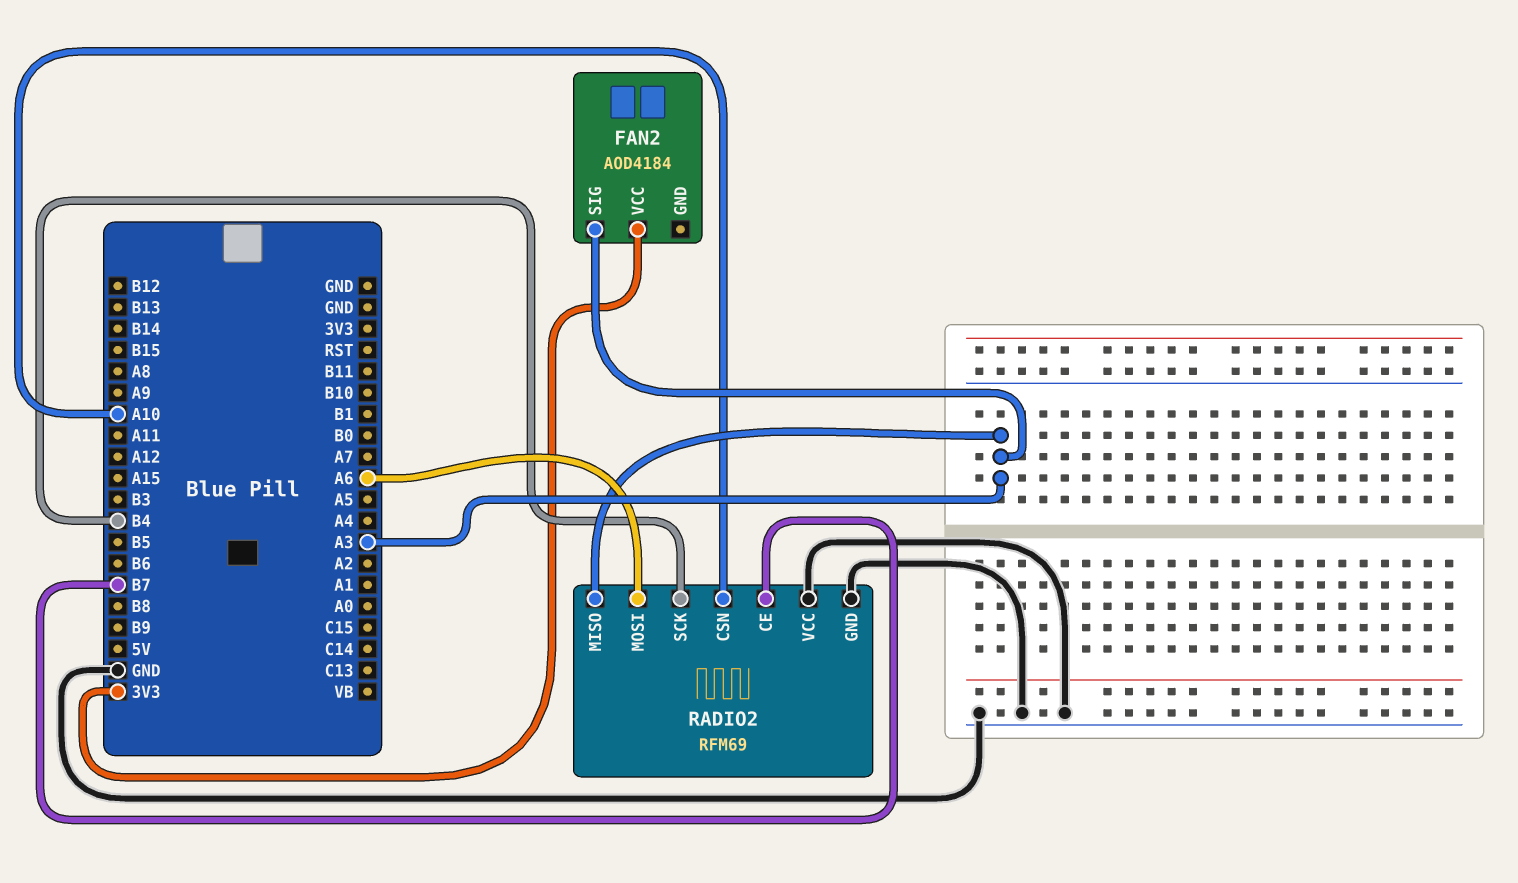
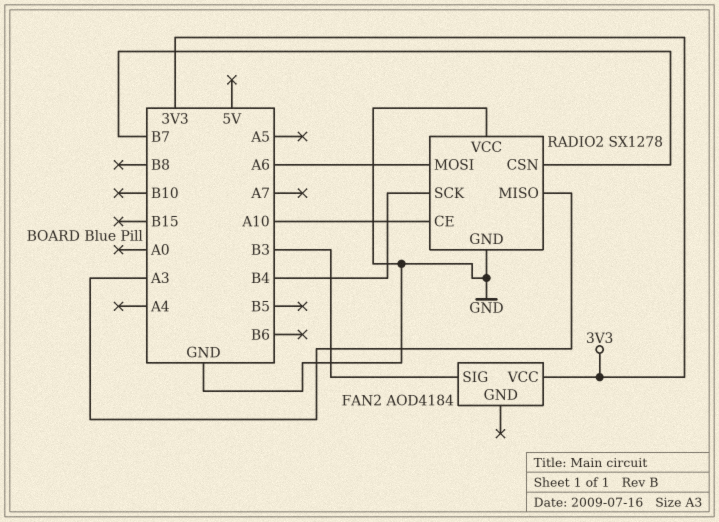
FAN2 pin SIG: A3 -> B3
RADIO2: RFM69 -> SX1278
RADIO2 pin CE: B7 -> A10
RADIO2 pin CSN: A10 -> B7

